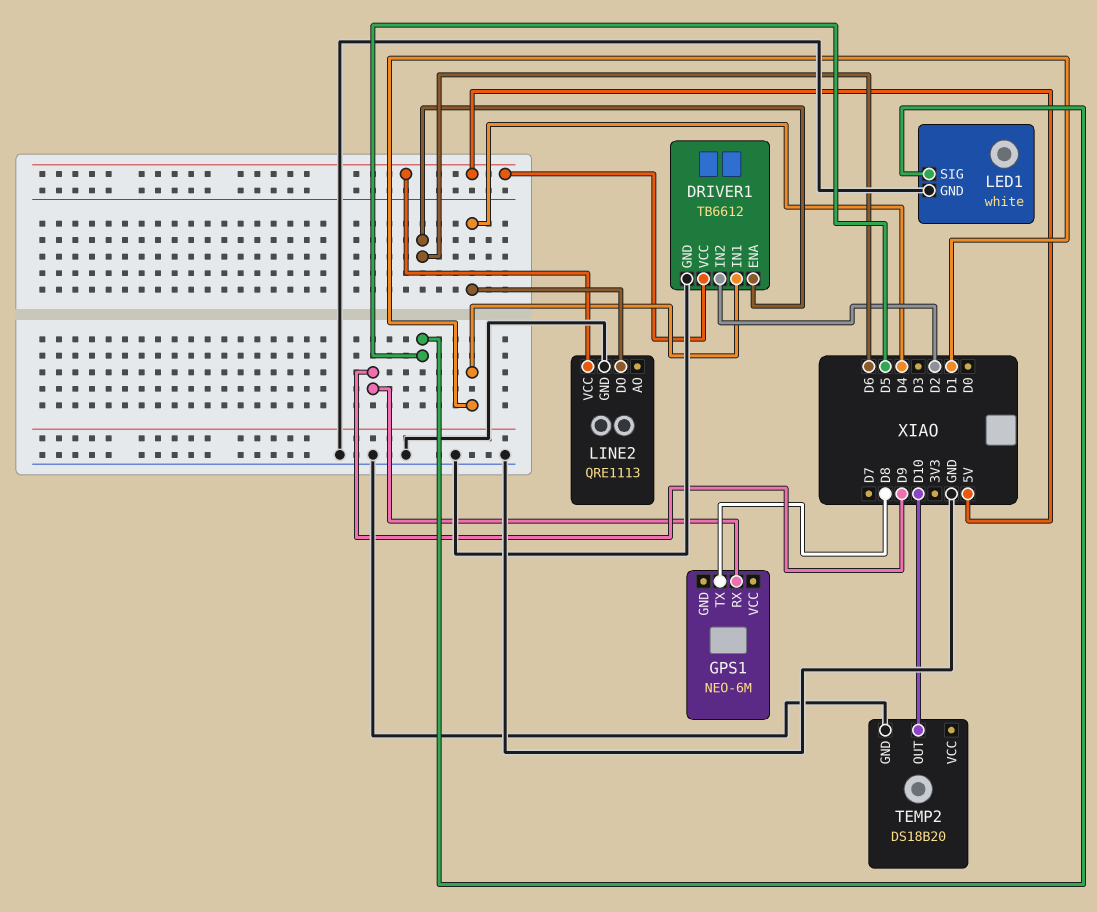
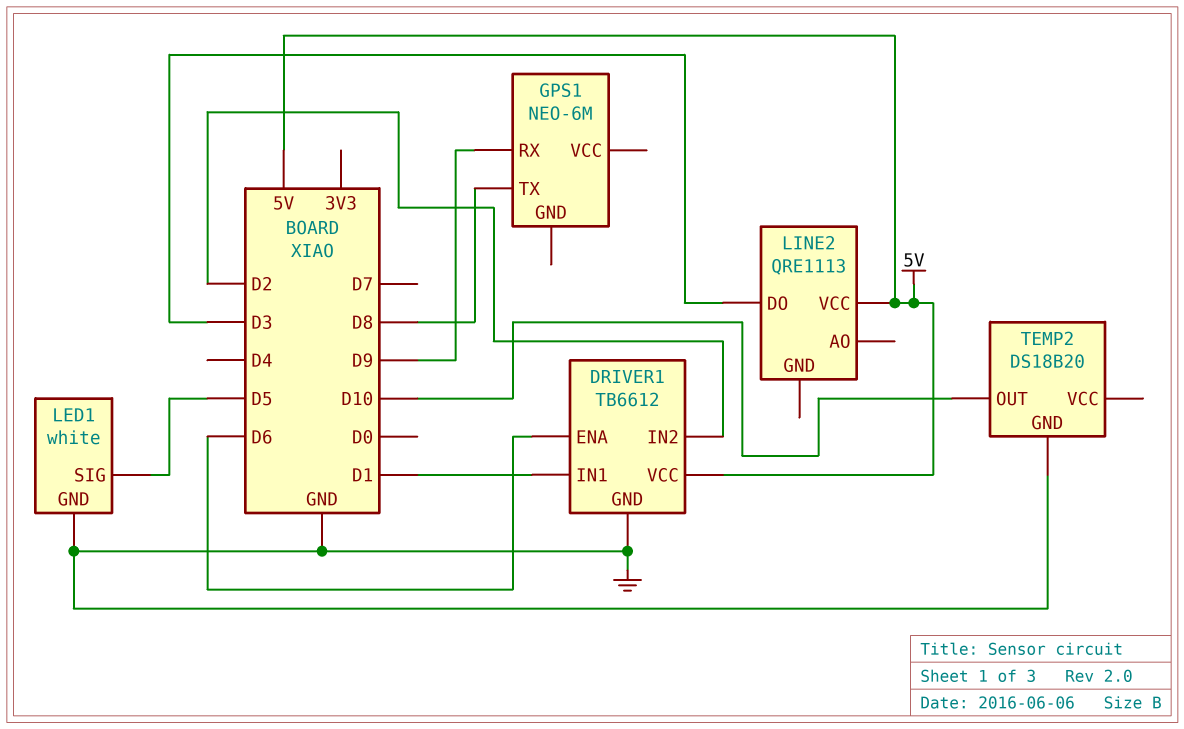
LINE2 pin DO: D4 -> D3
LINE2 pin GND: GND -> none

